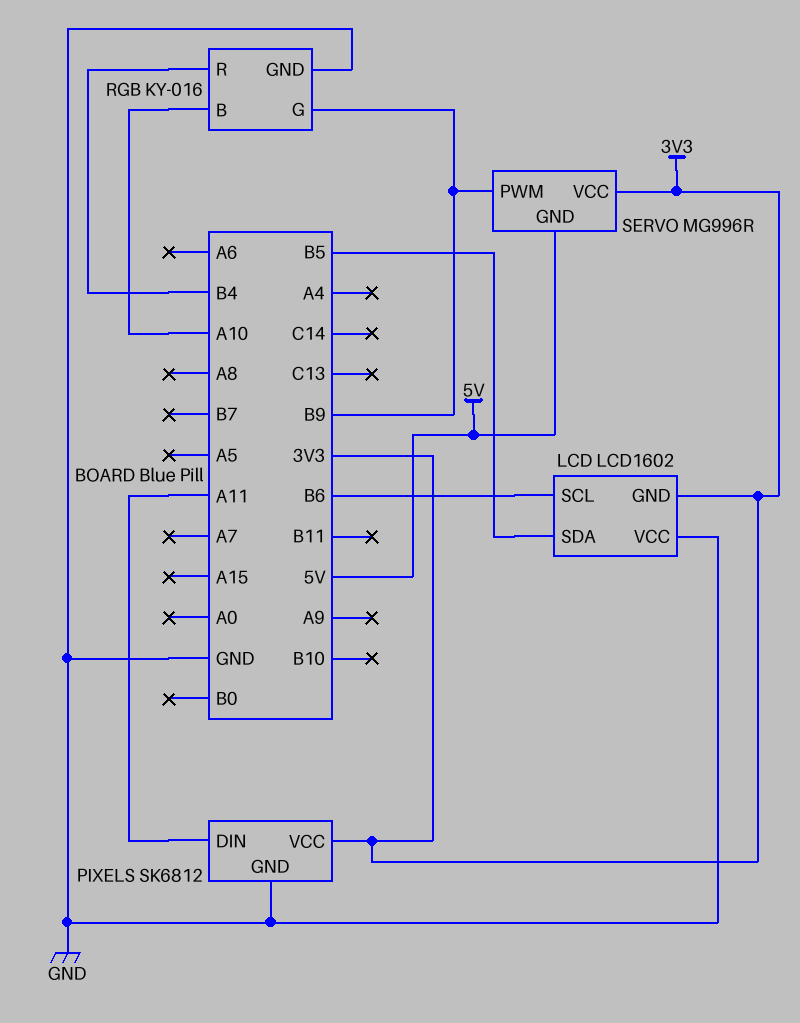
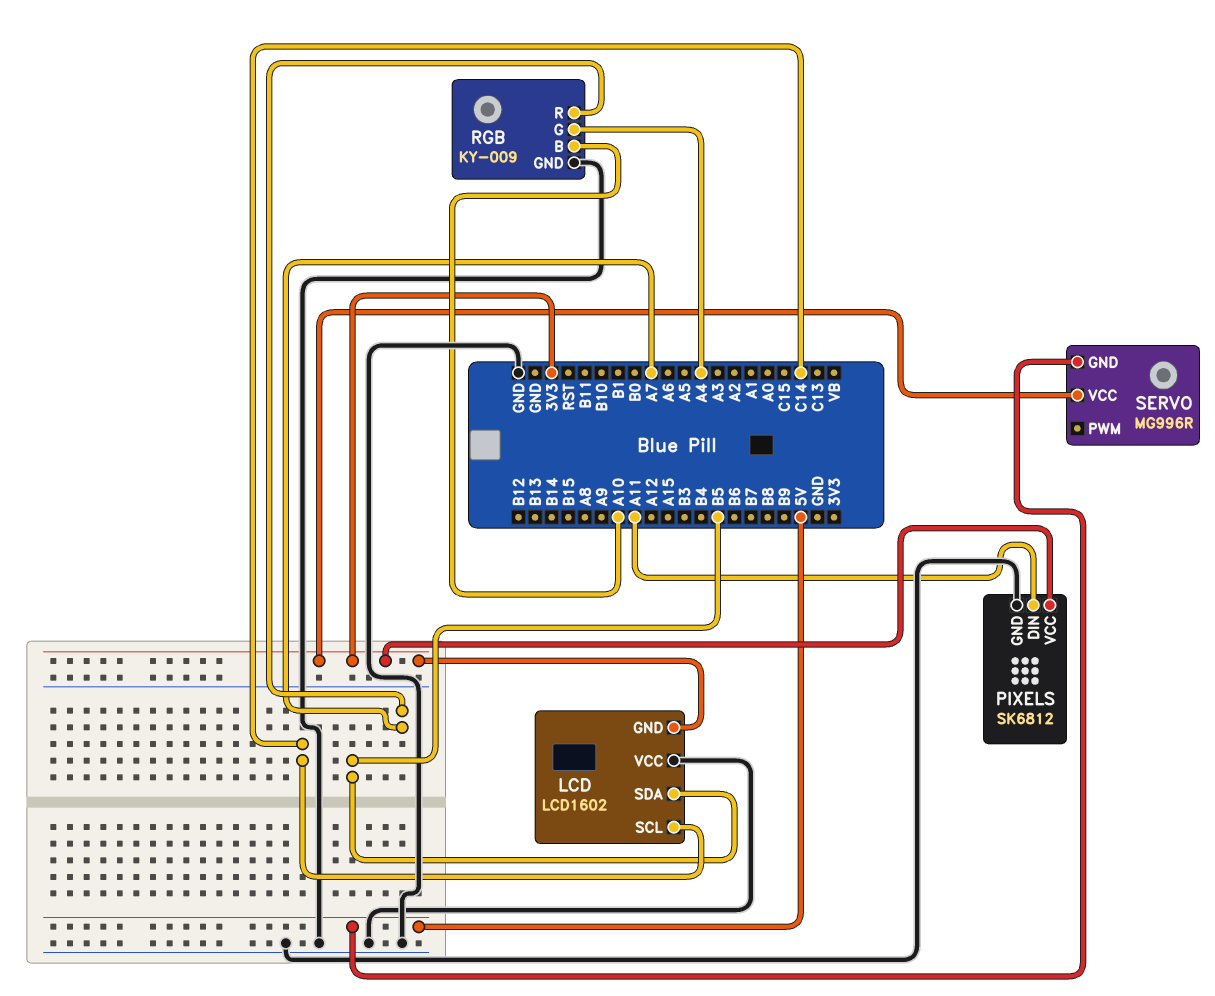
LCD pin SCL: B6 -> C14
RGB: KY-016 -> KY-009
RGB pin G: B9 -> A4
RGB pin R: B4 -> A7
SERVO pin PWM: B9 -> none

